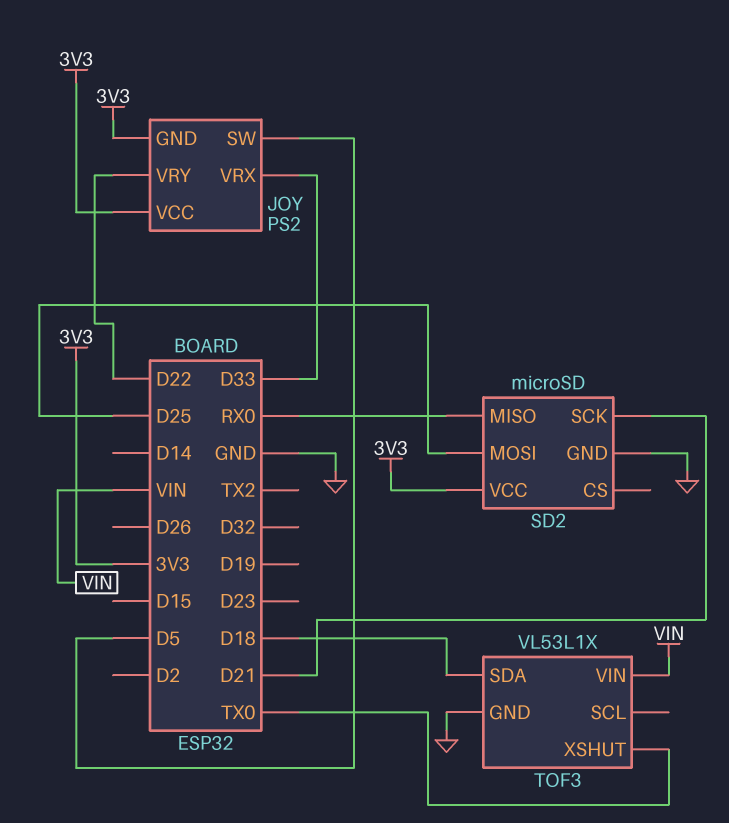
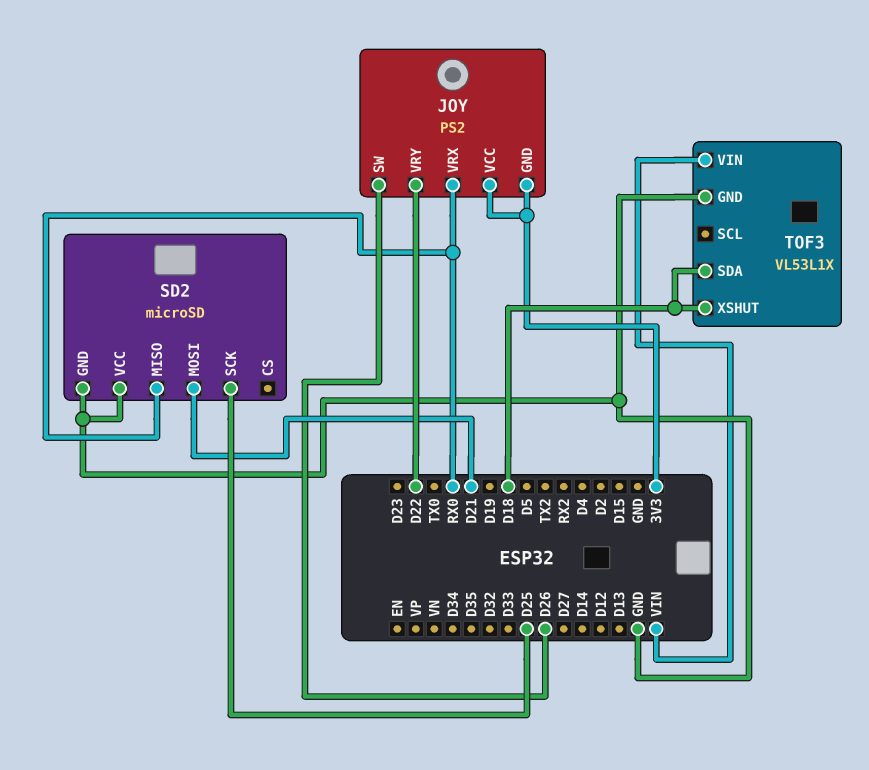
JOY pin SW: D5 -> D26
JOY pin VRX: D33 -> RX0
SD2 pin MOSI: D25 -> D21
SD2 pin SCK: D21 -> D25
SD2 pin VCC: 3V3 -> GND
TOF3 pin XSHUT: TX0 -> D18

